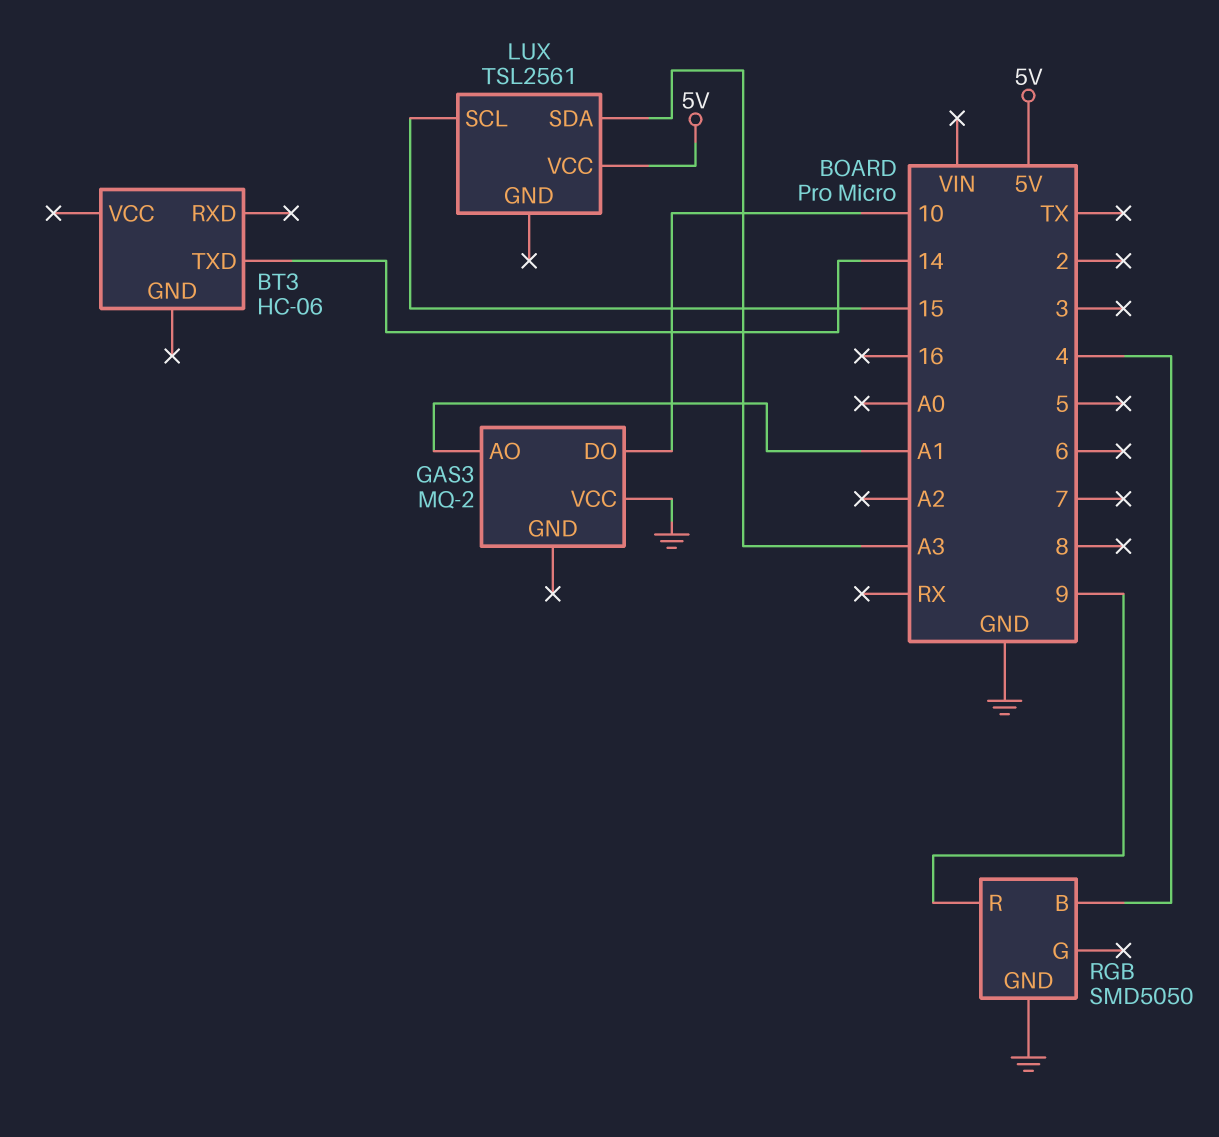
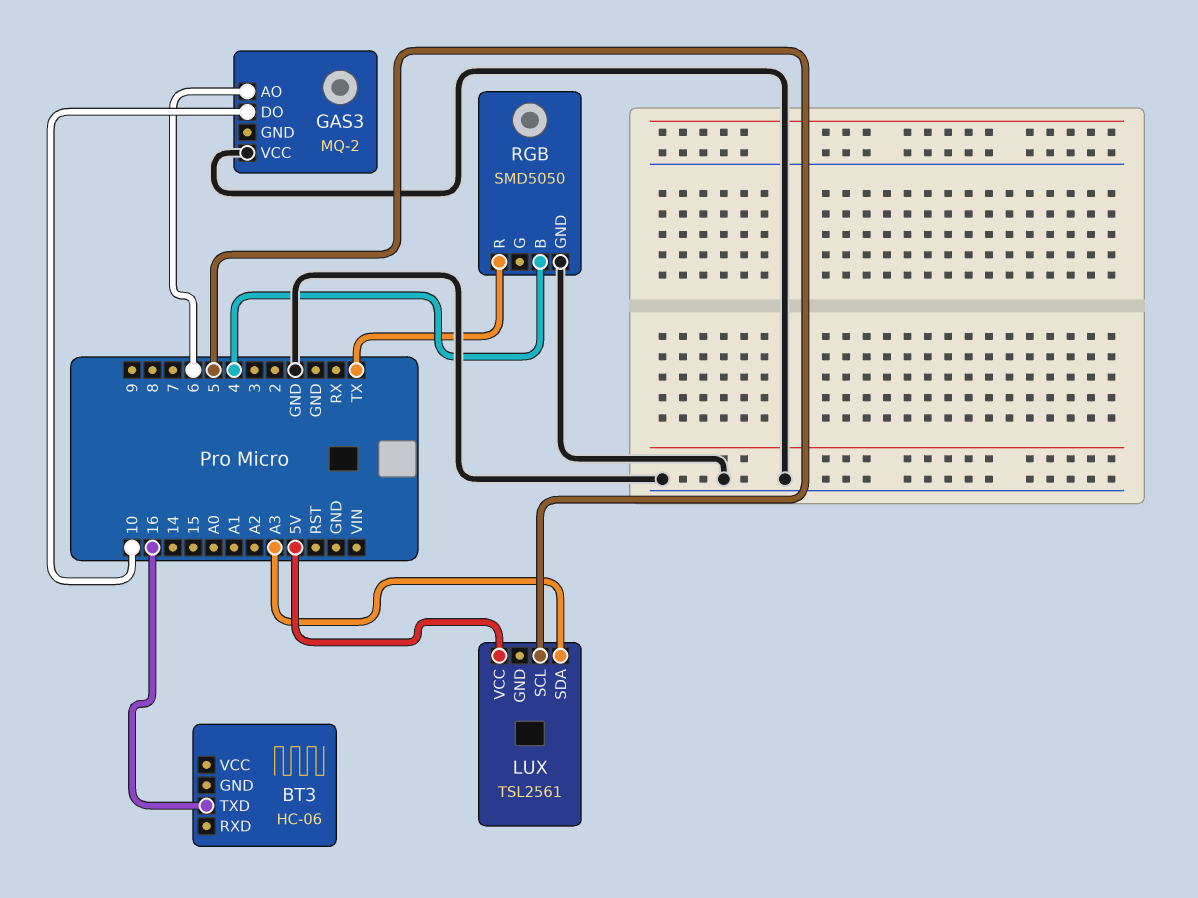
BT3 pin TXD: 14 -> 16
GAS3 pin AO: A1 -> 6
LUX pin SCL: 15 -> 5
RGB pin R: 9 -> TX

